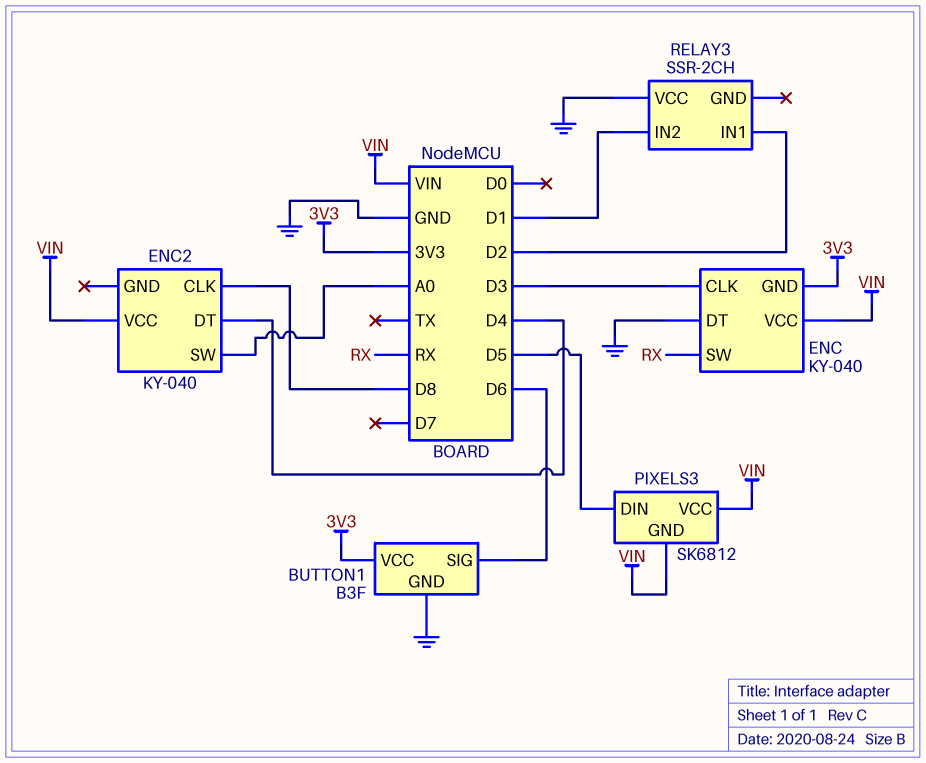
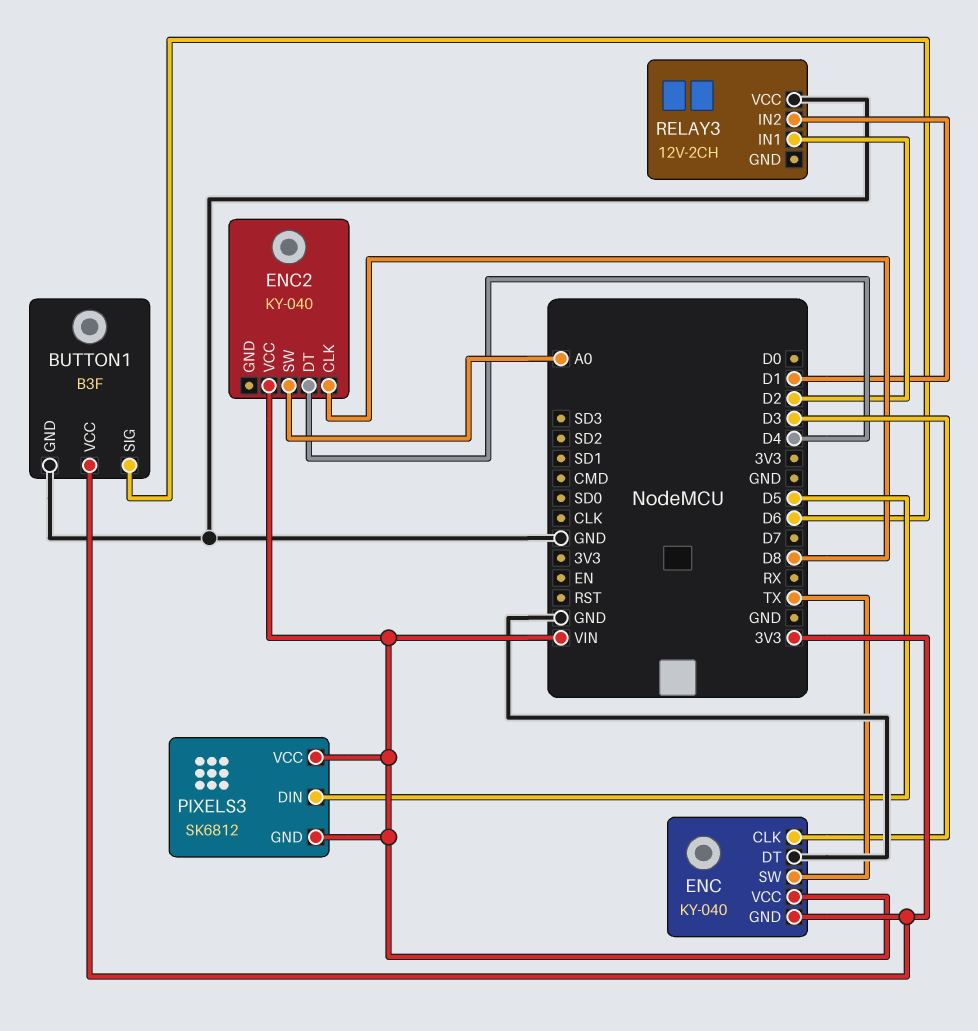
ENC pin SW: RX -> TX
RELAY3: SSR-2CH -> 12V-2CH

